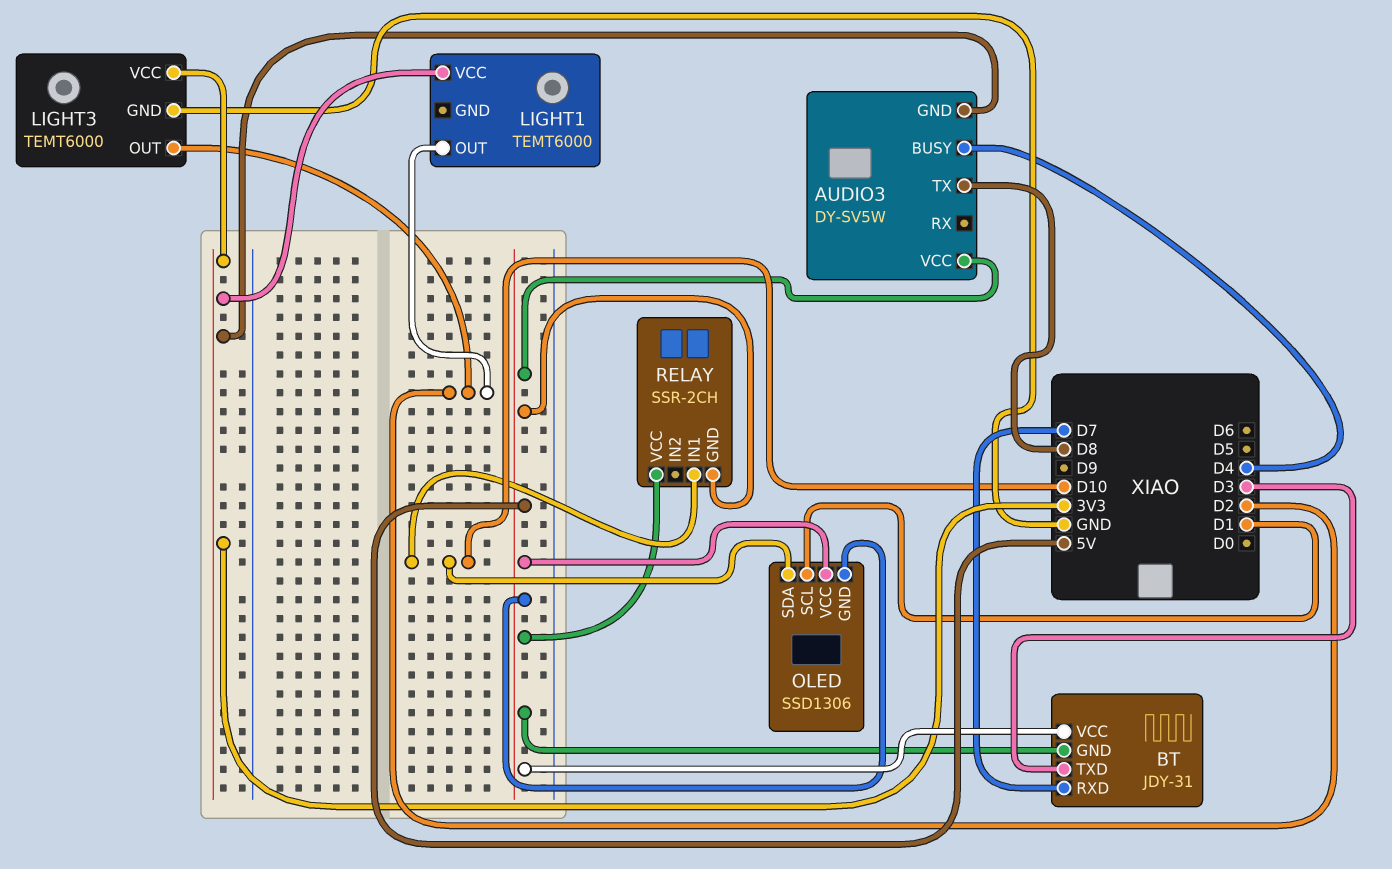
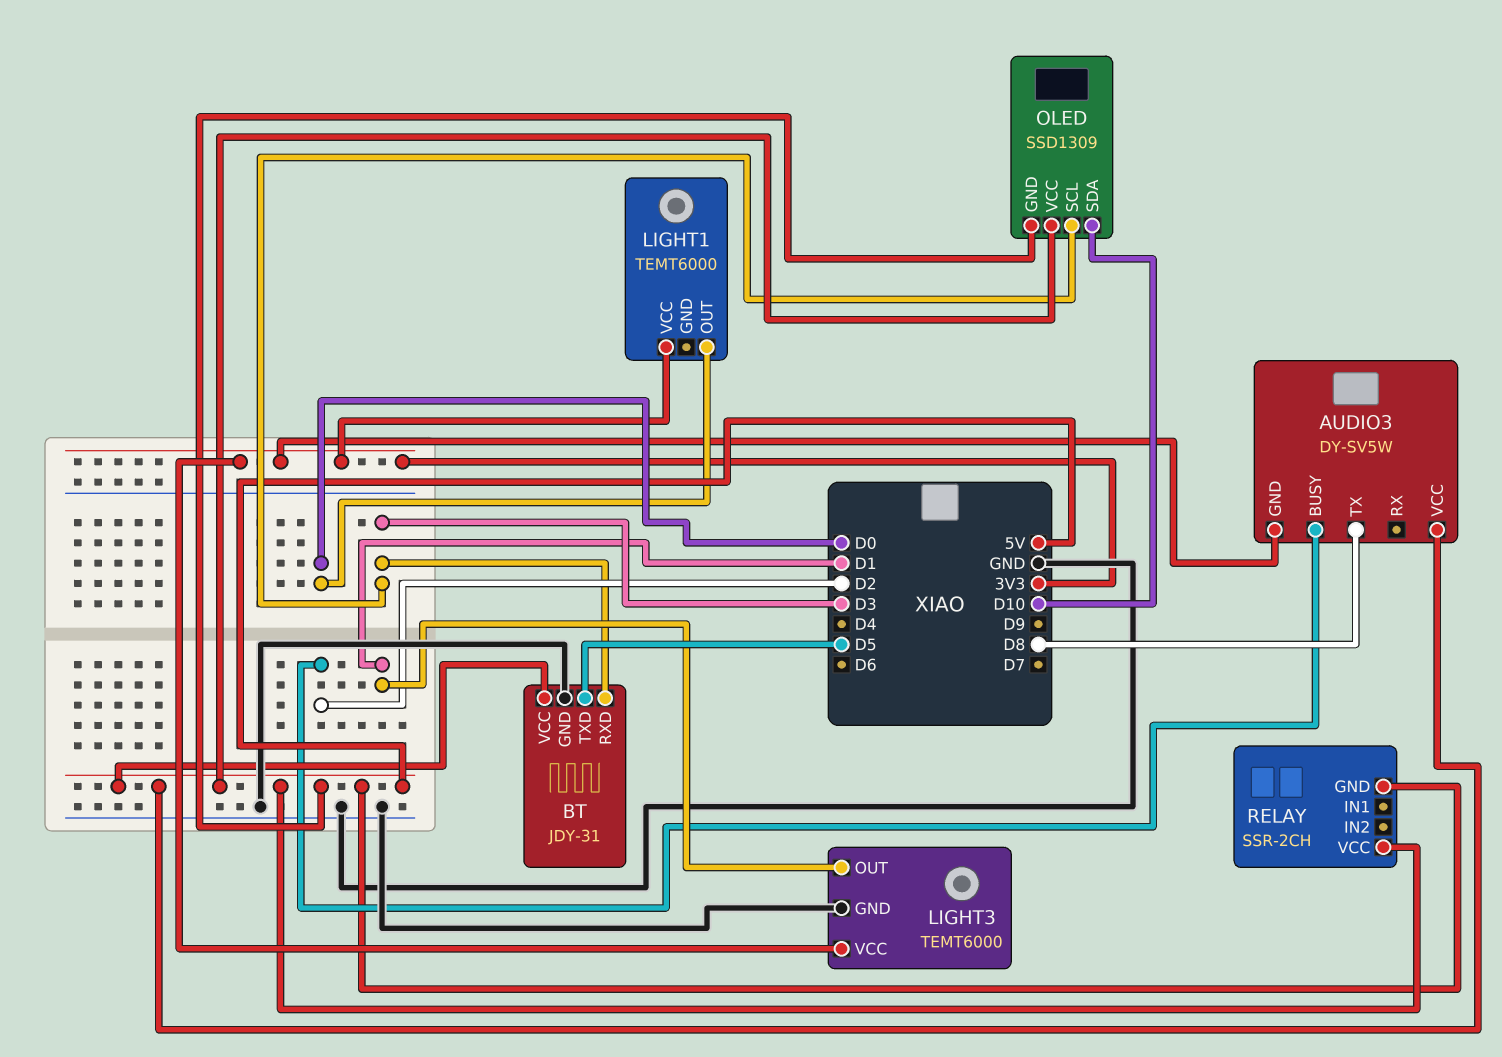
AUDIO3 pin BUSY: D4 -> D2
BT pin GND: 5V -> GND
BT pin RXD: D7 -> D3
BT pin TXD: D3 -> D5
LIGHT1 pin OUT: D2 -> D0
LIGHT3 pin OUT: D2 -> D1
OLED: SSD1306 -> SSD1309
OLED pin SCL: D1 -> D3
RELAY pin IN1: D10 -> none

